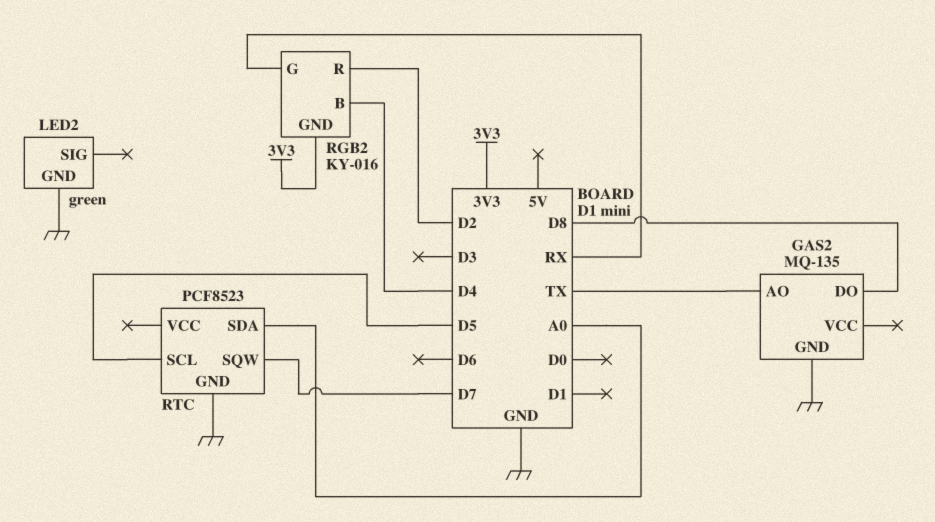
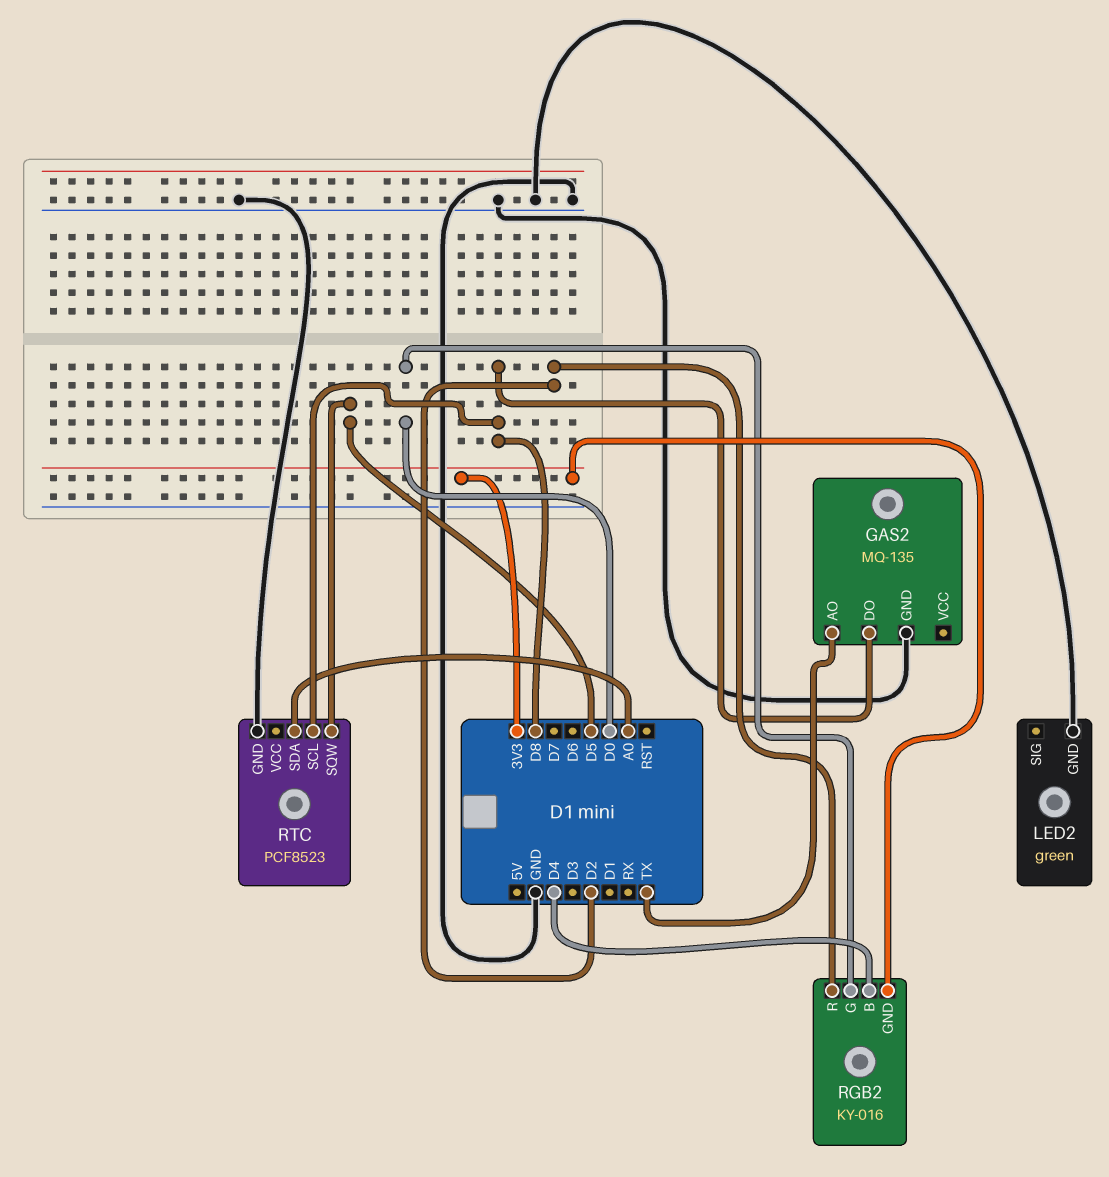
RGB2 pin G: RX -> D0
RTC pin SCL: D5 -> D8
RTC pin SQW: D7 -> D5

